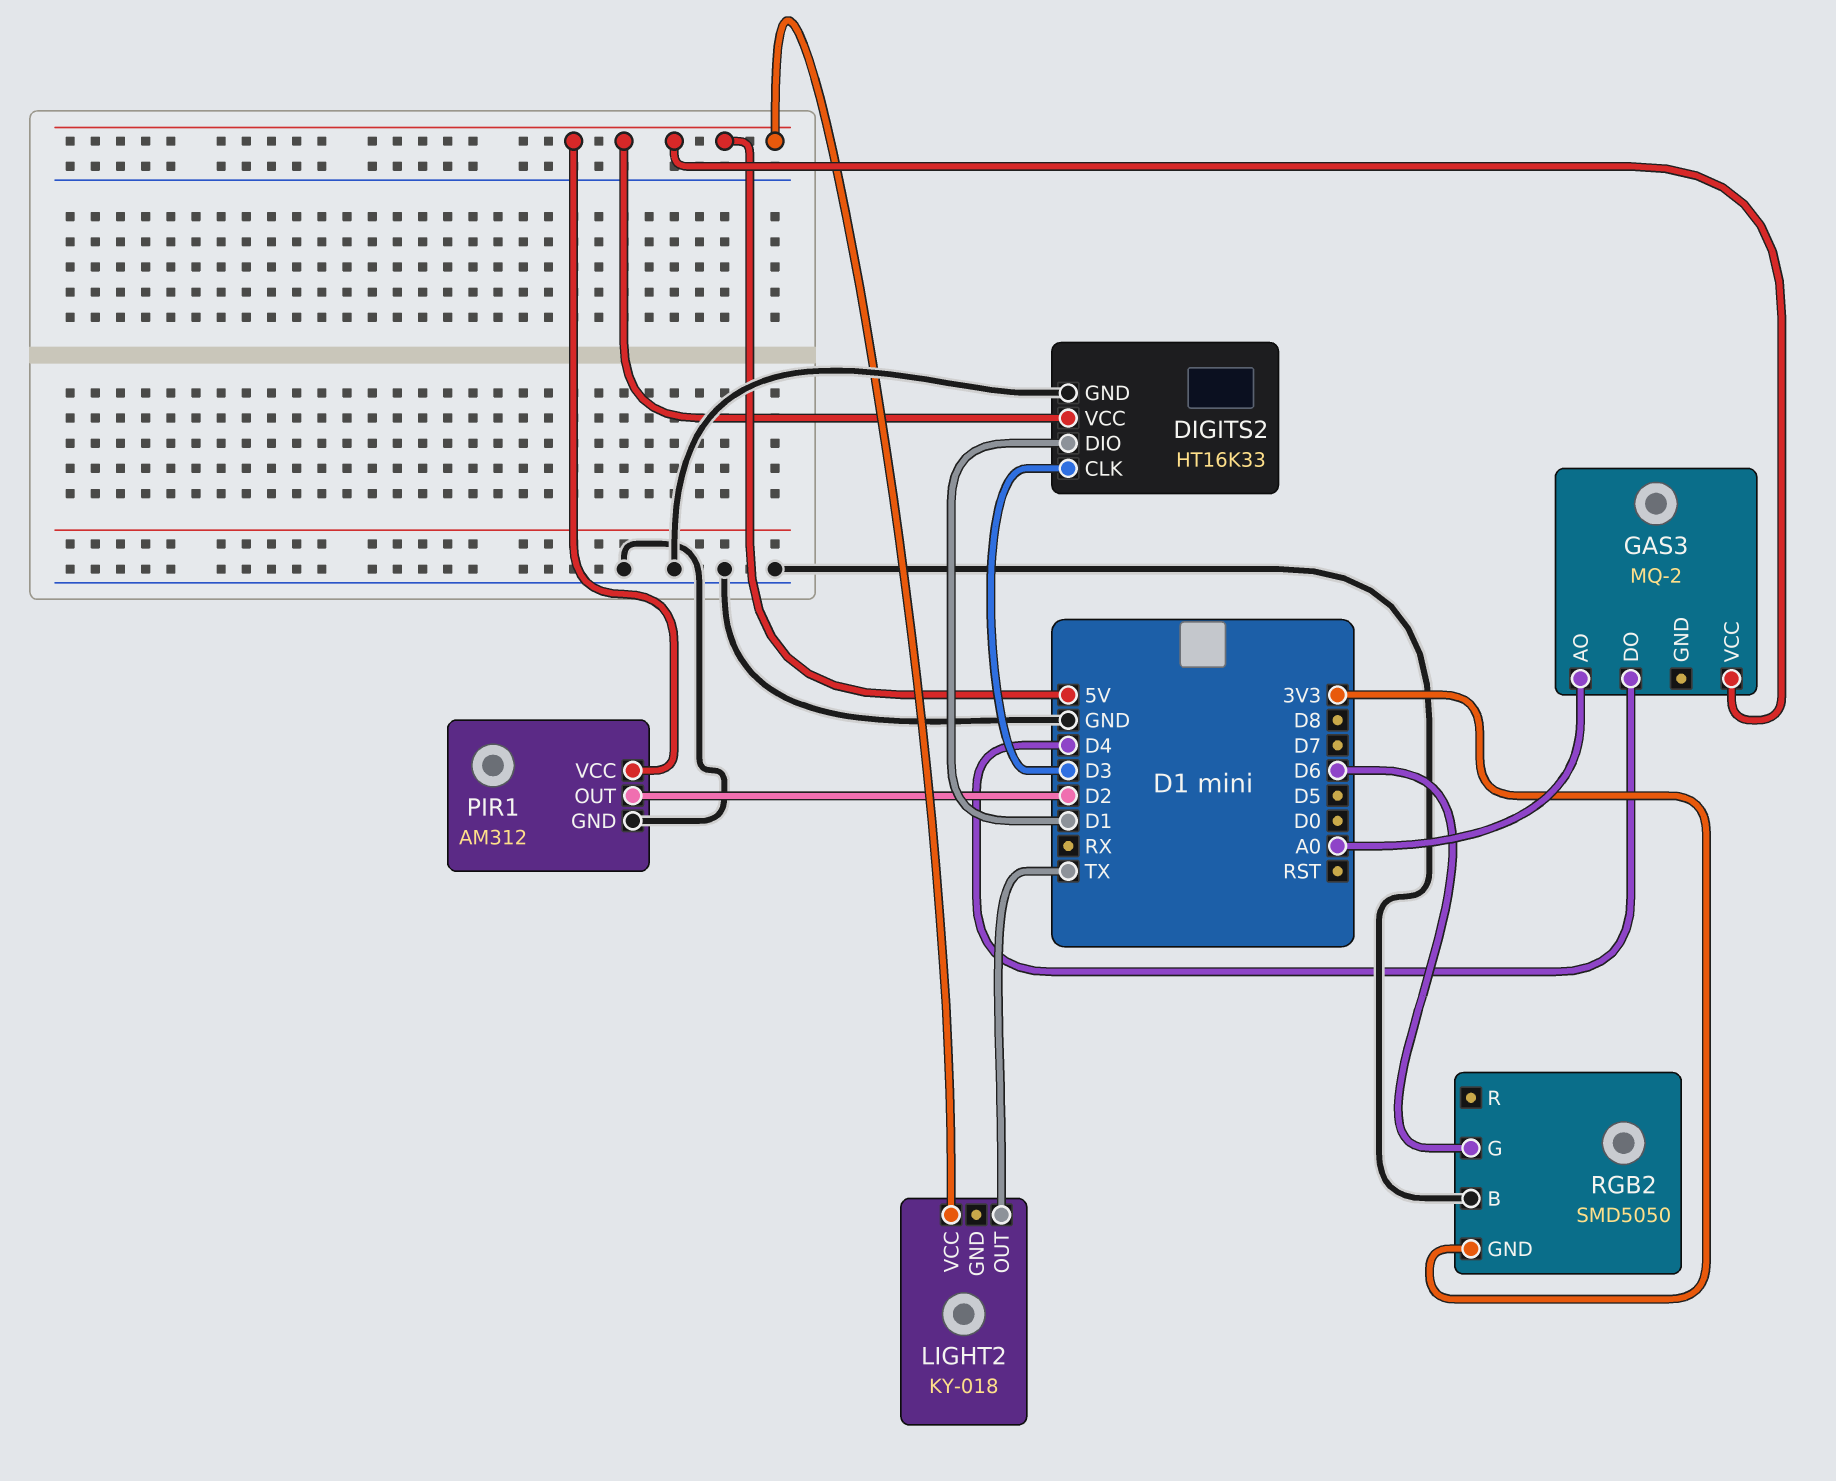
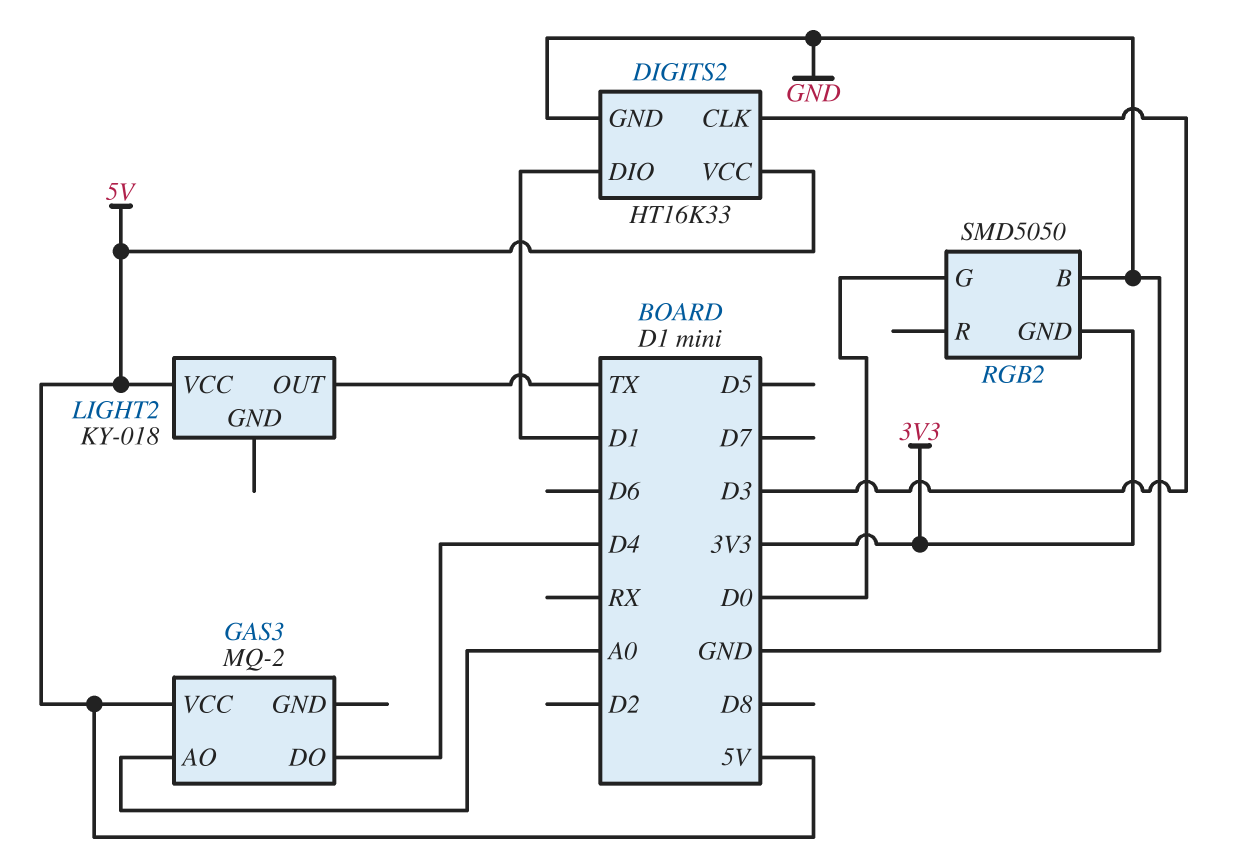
PIR1: AM312 -> none
PIR1 pin GND: GND -> none
PIR1 pin OUT: D2 -> none
PIR1 pin VCC: 5V -> none
RGB2 pin G: D6 -> D0

